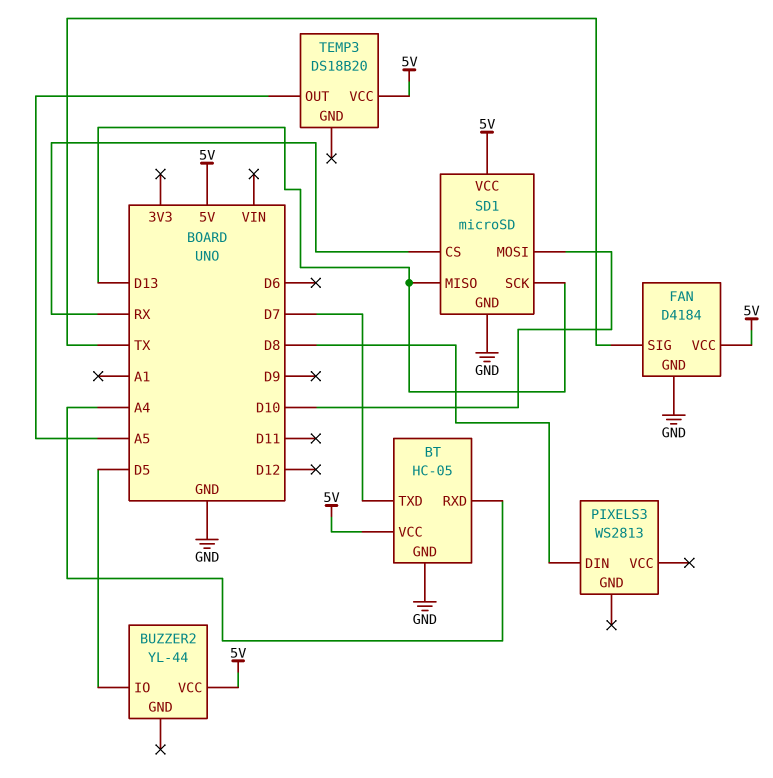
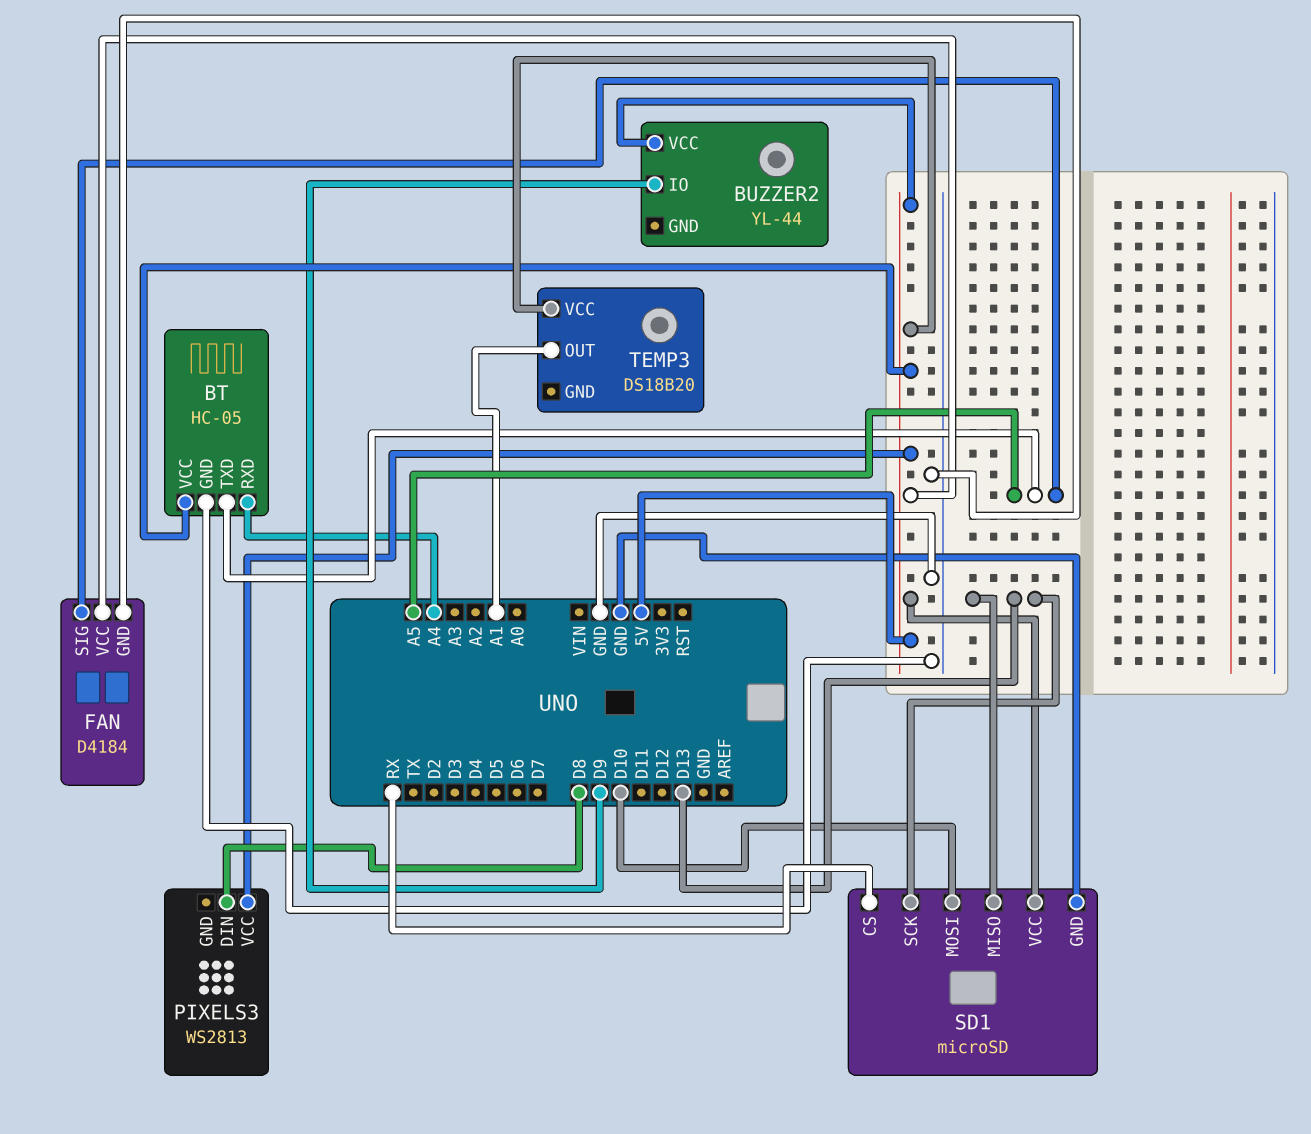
BT pin TXD: D7 -> A5
BUZZER2 pin IO: D5 -> D9
FAN pin SIG: TX -> A5
PIXELS3 pin VCC: none -> 5V
TEMP3 pin OUT: A5 -> A1

